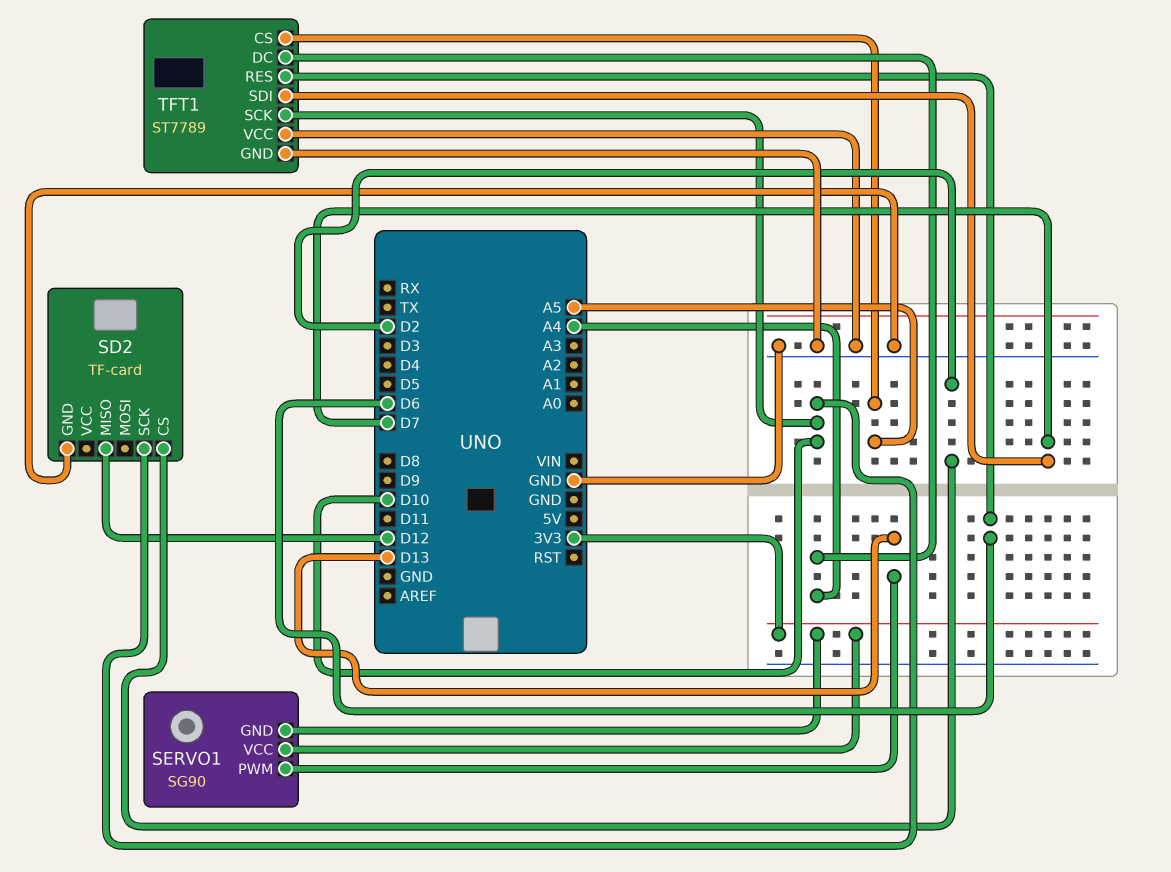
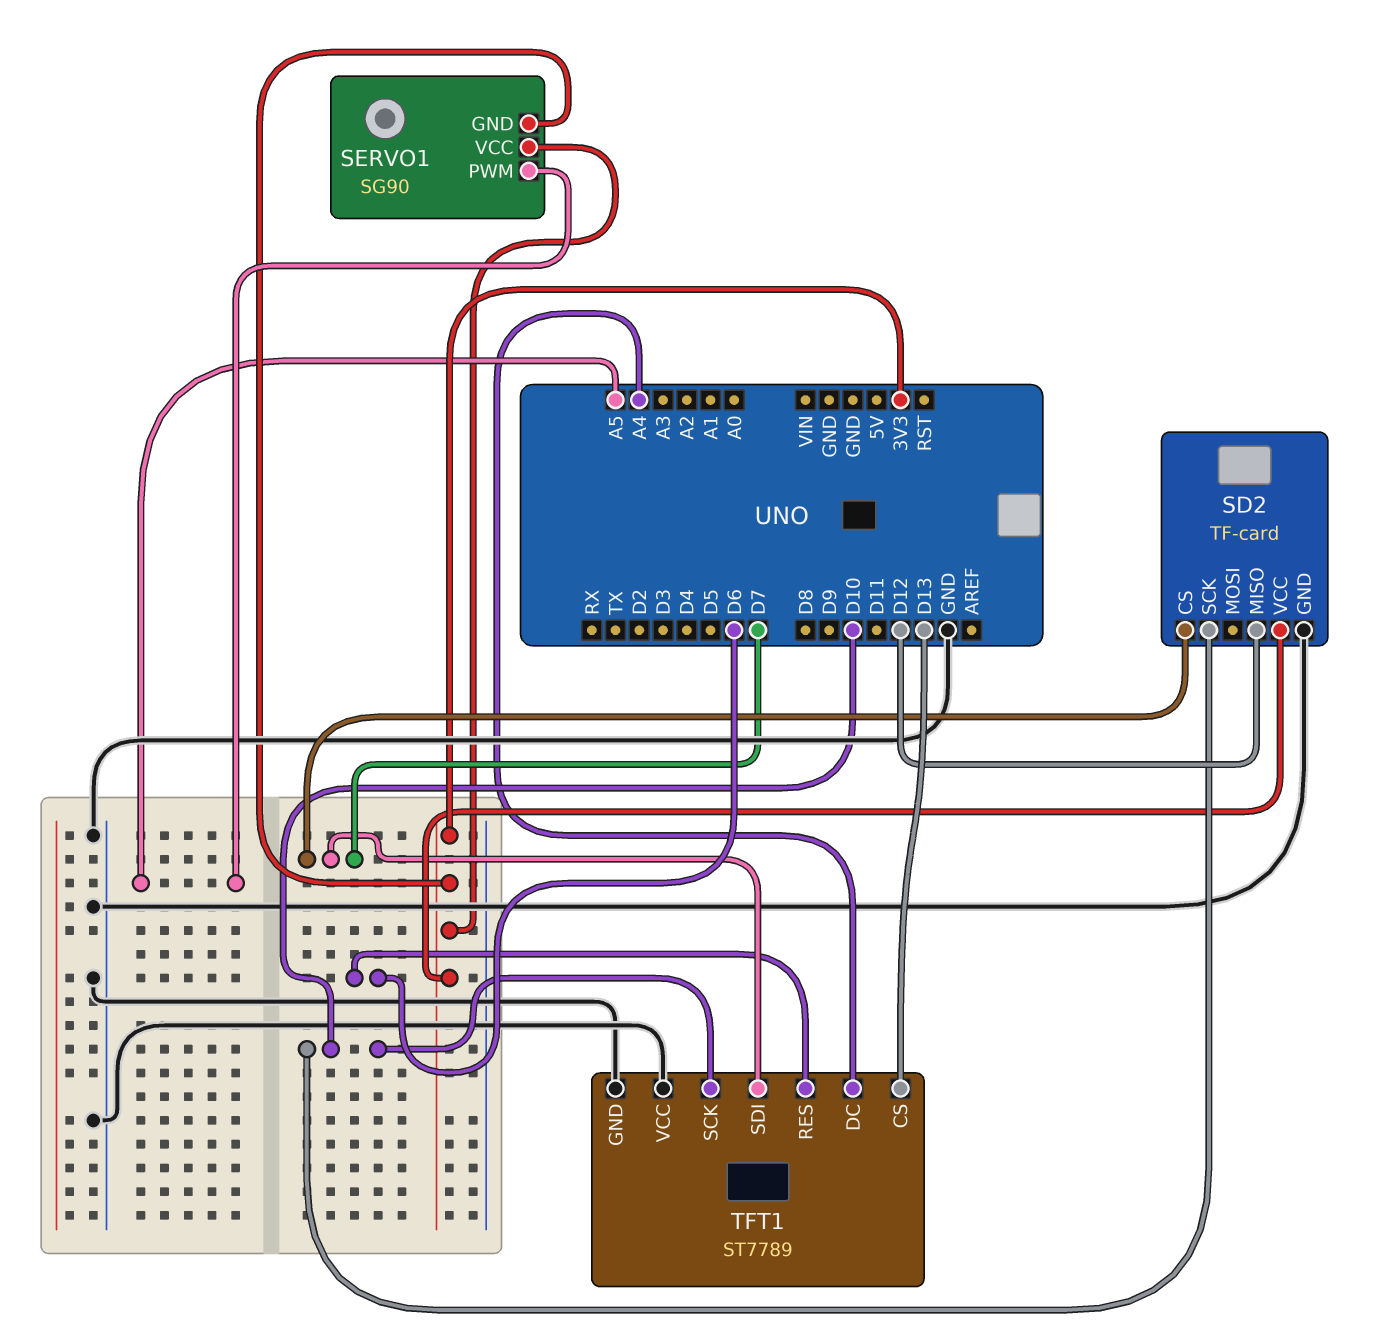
SD2 pin CS: D2 -> D7
SD2 pin VCC: none -> 3V3
SERVO1 pin PWM: D13 -> A5
TFT1 pin CS: A5 -> D13

